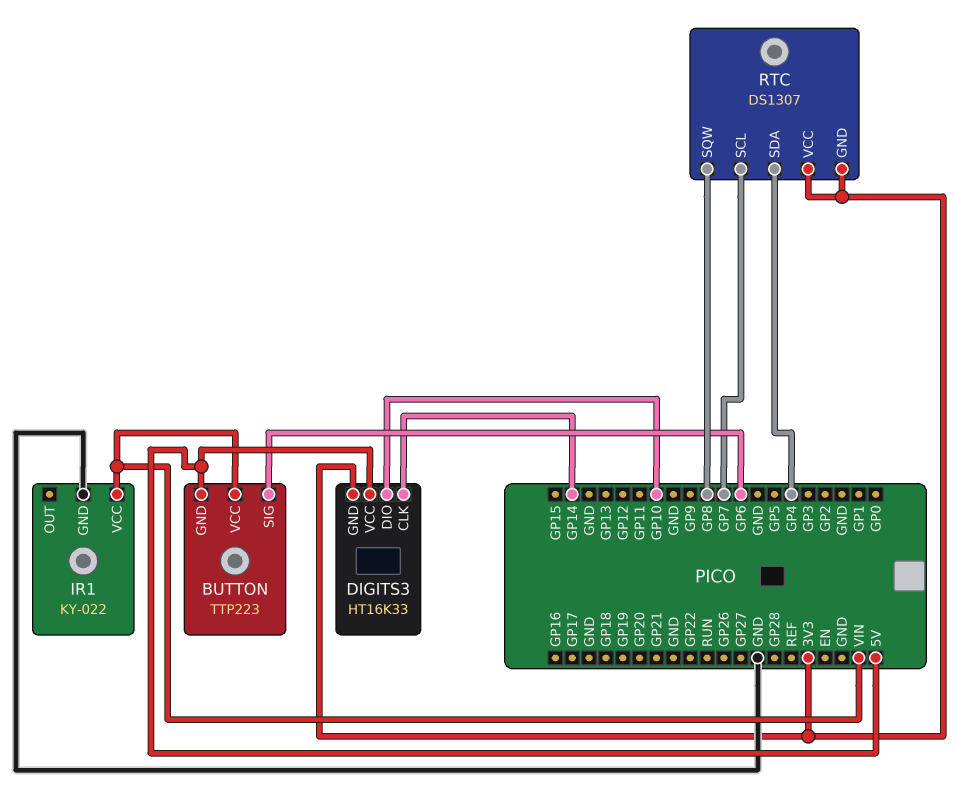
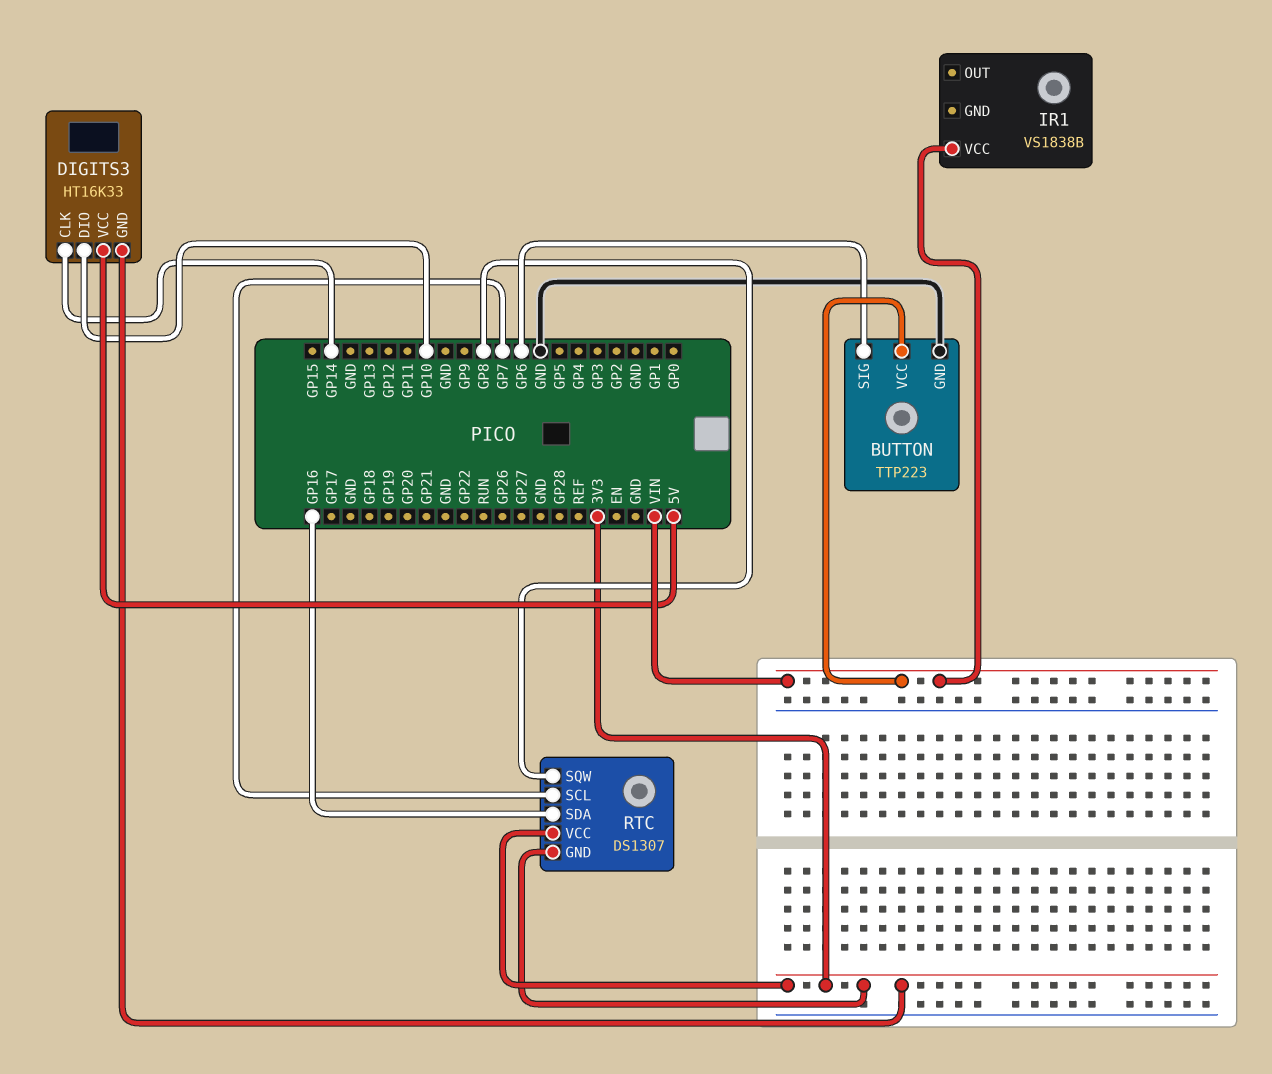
BUTTON pin GND: 5V -> GND
IR1: KY-022 -> VS1838B
IR1 pin GND: GND -> none
RTC pin SDA: GP4 -> GP16

